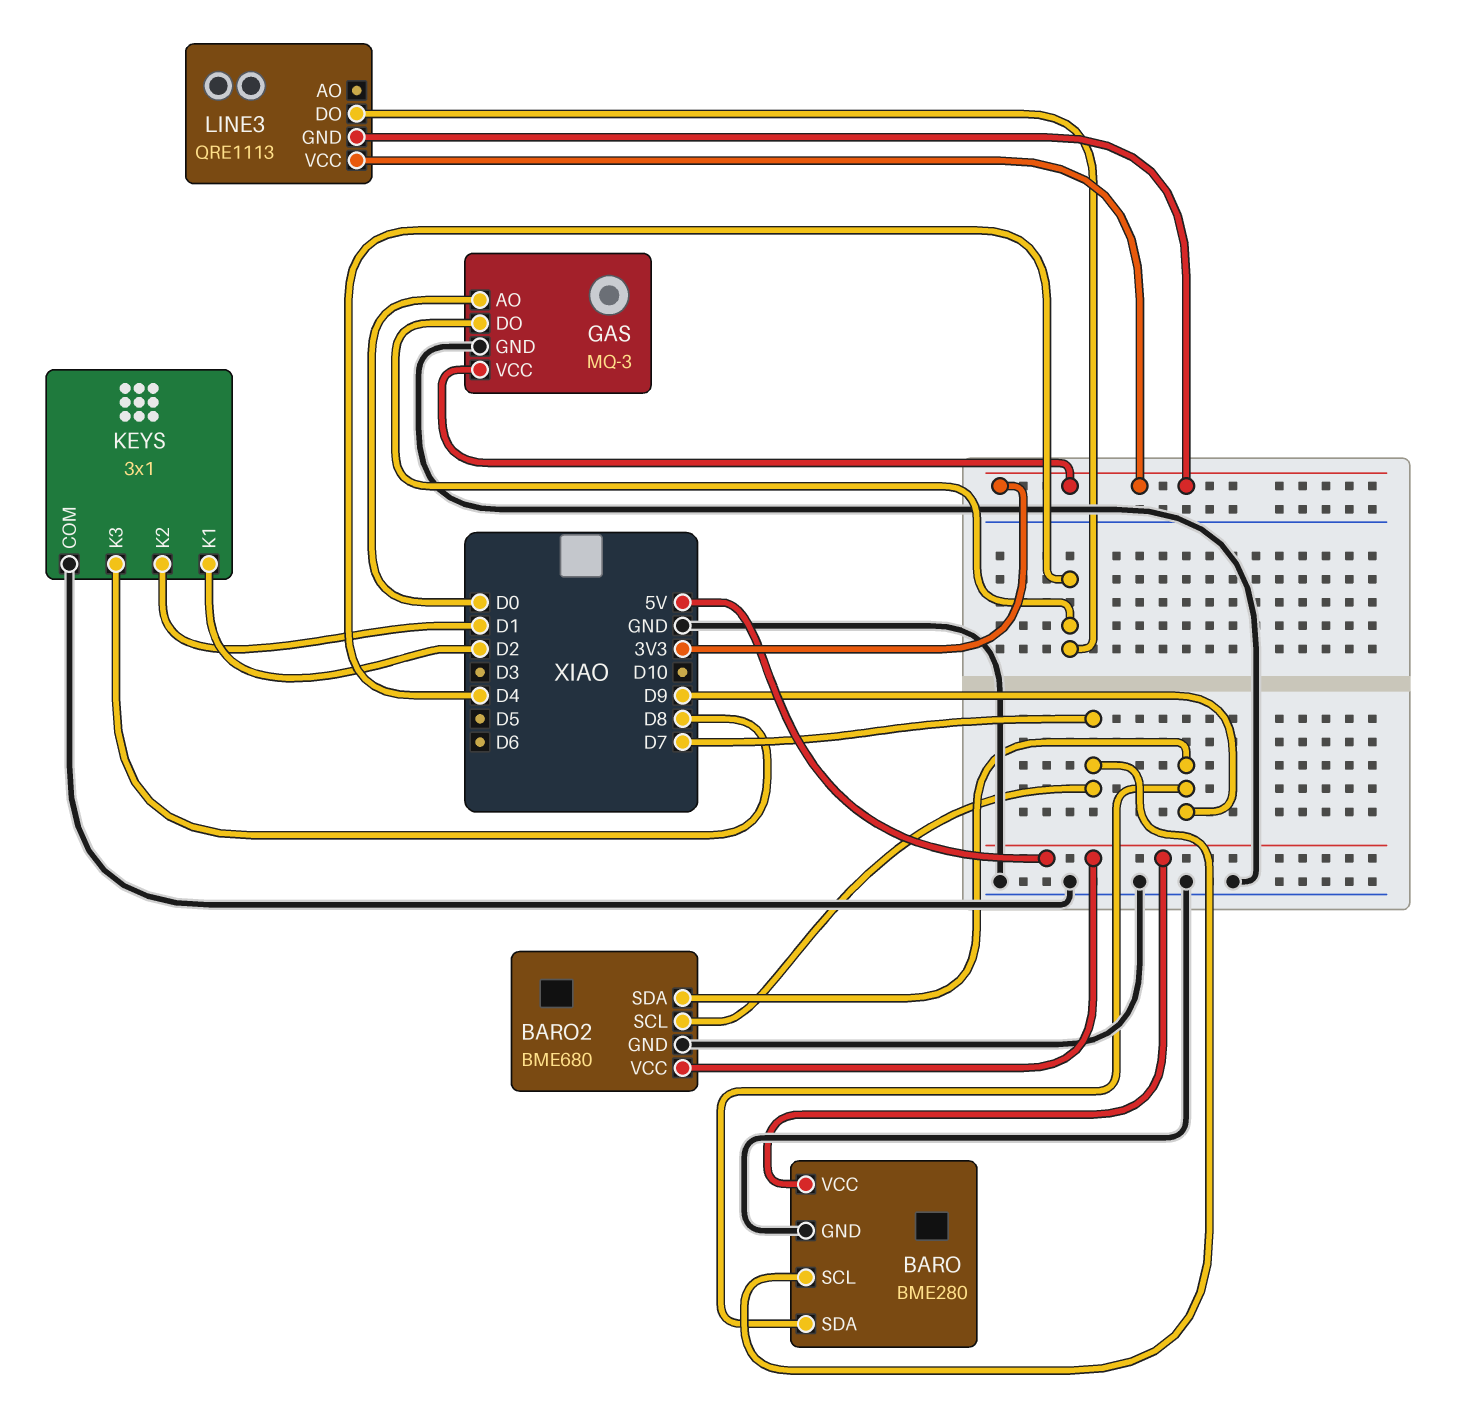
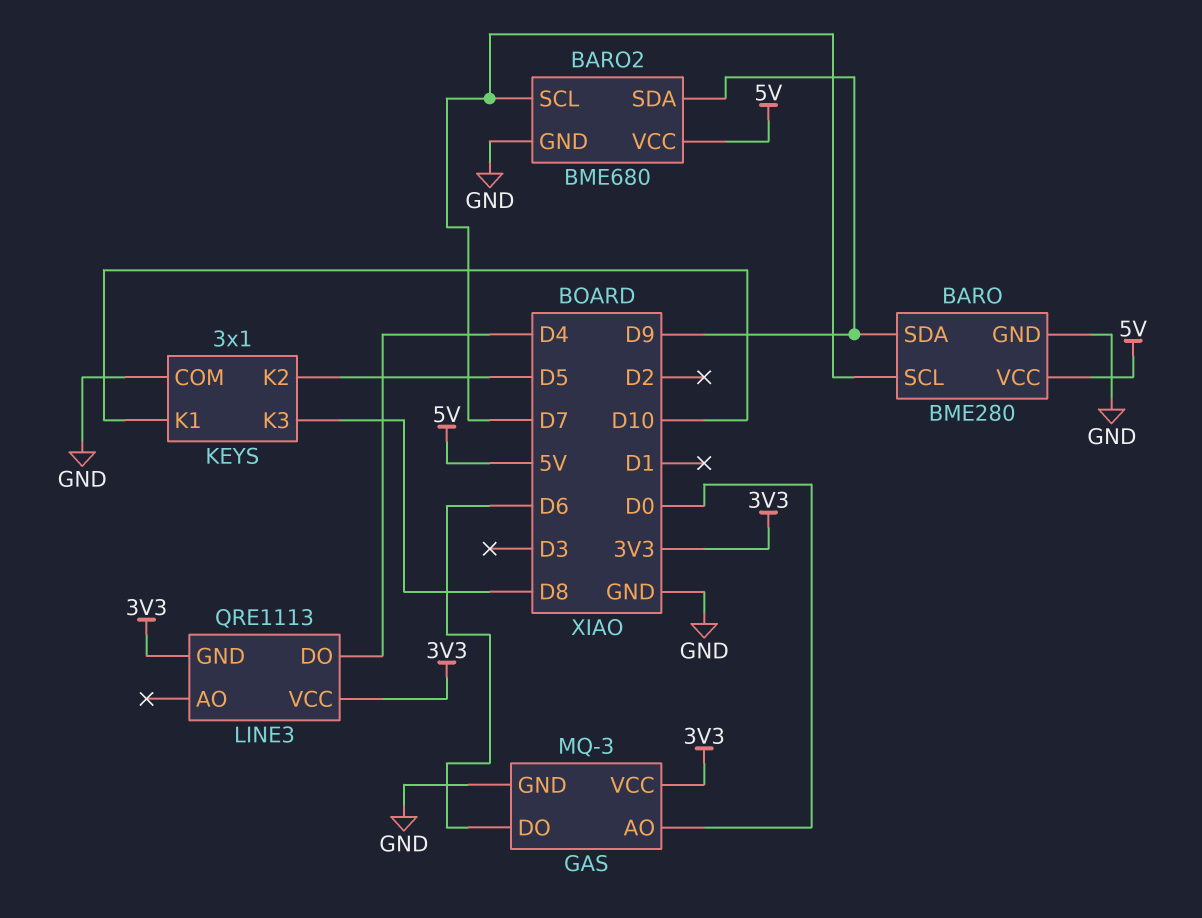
GAS pin DO: D4 -> D6
KEYS pin K1: D2 -> D10
KEYS pin K2: D1 -> D5

